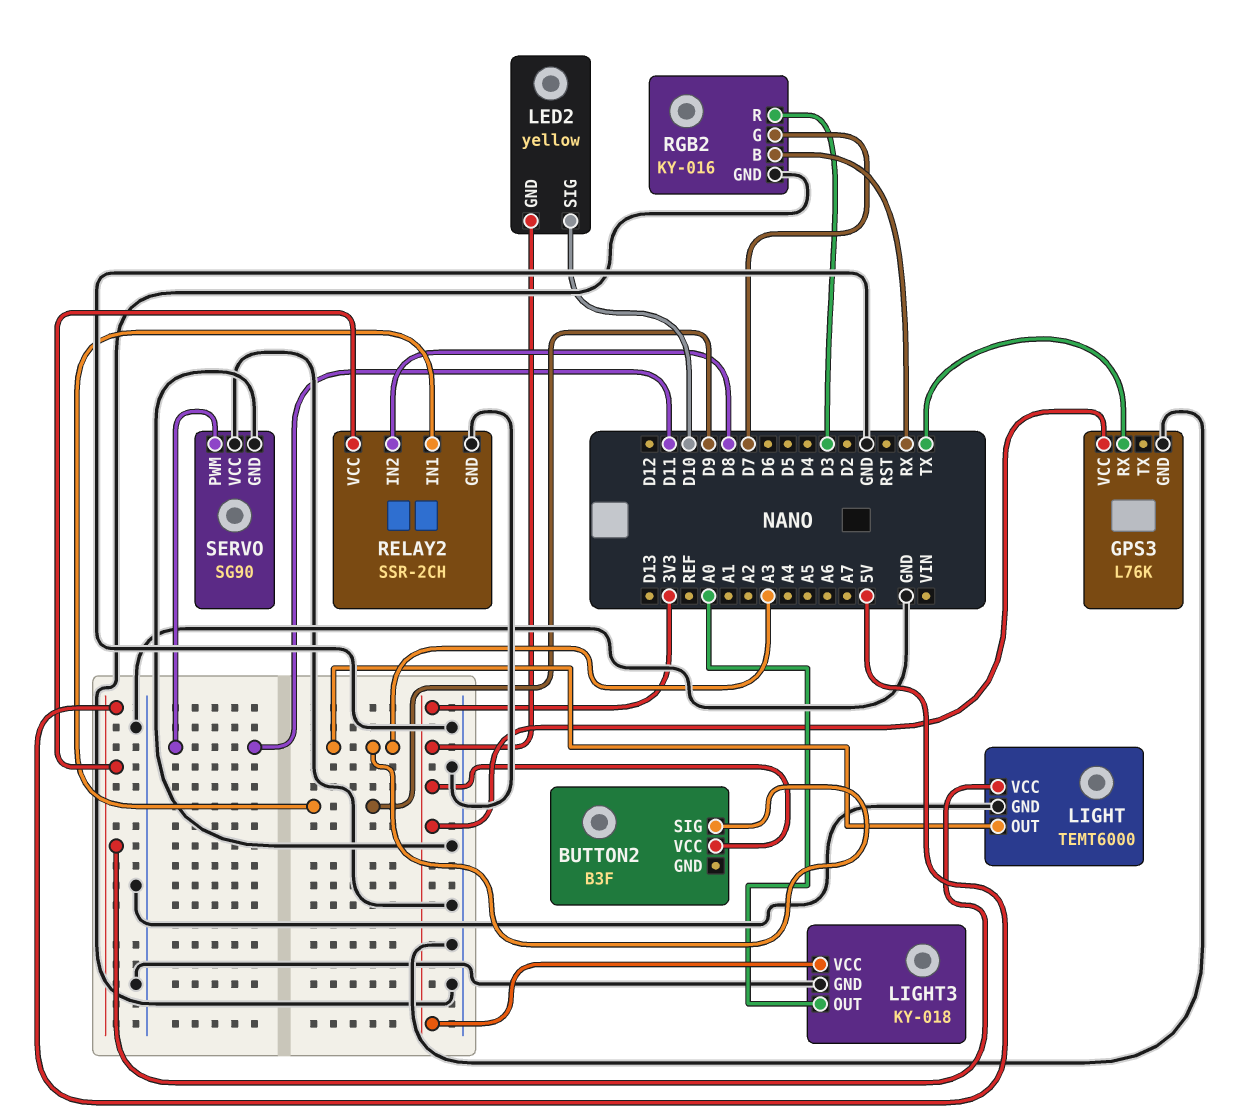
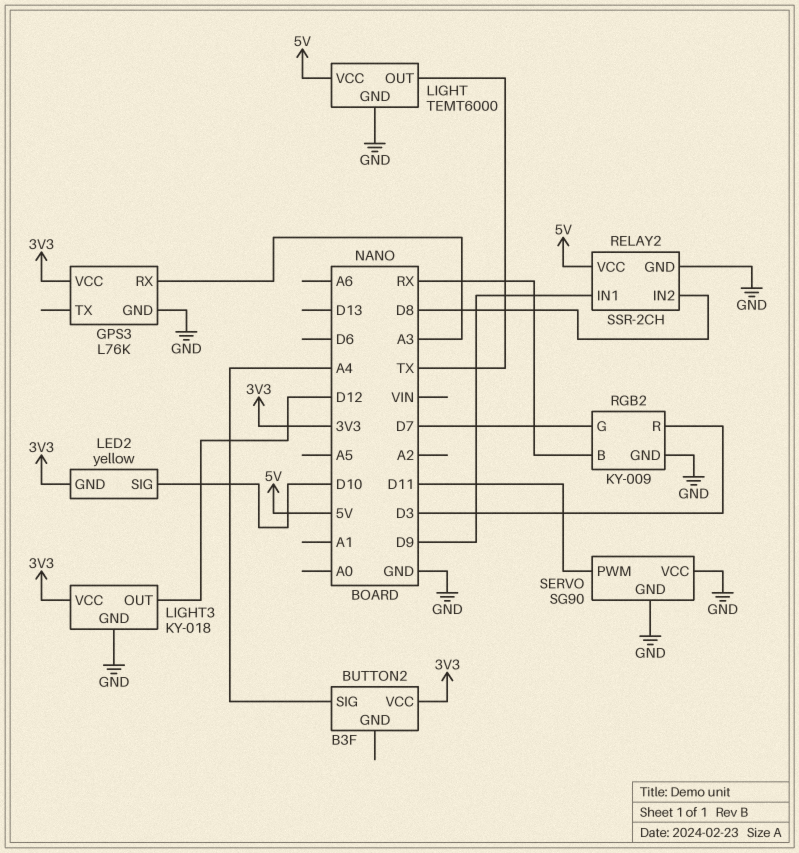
BUTTON2 pin SIG: A3 -> A4
GPS3 pin RX: TX -> A3
LIGHT pin OUT: A3 -> TX
LIGHT3 pin OUT: A0 -> D12
RGB2: KY-016 -> KY-009

